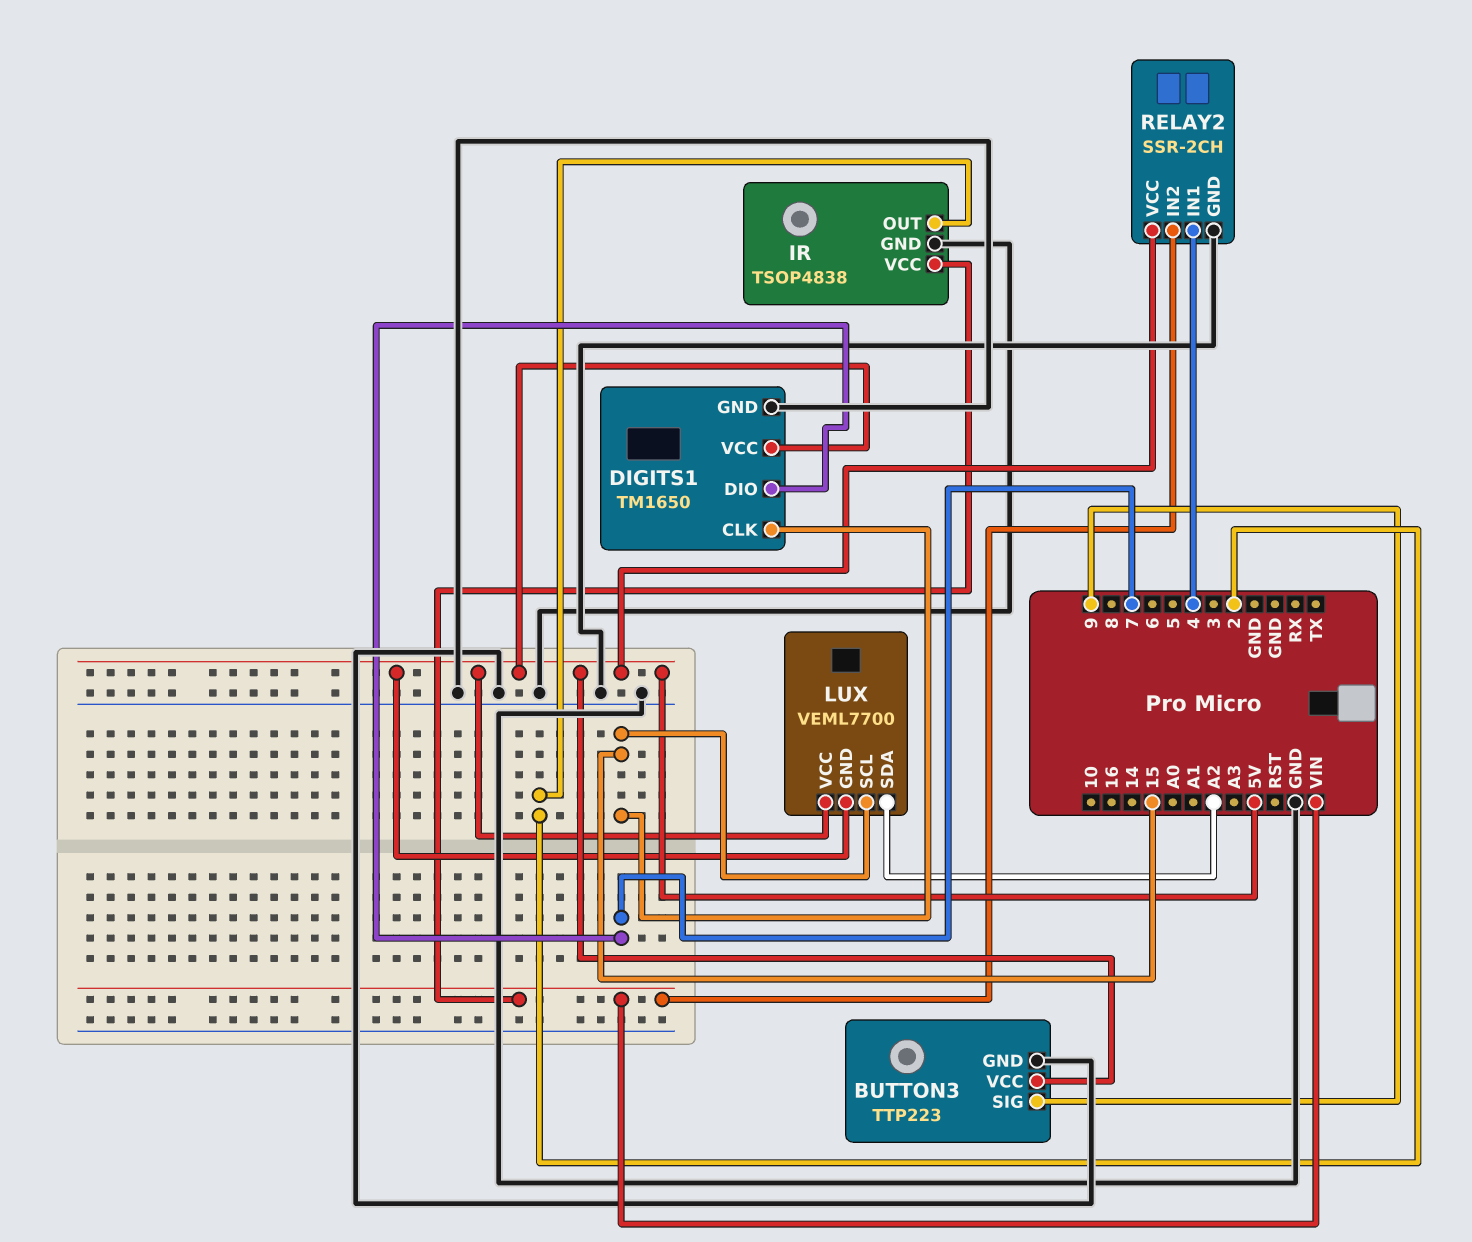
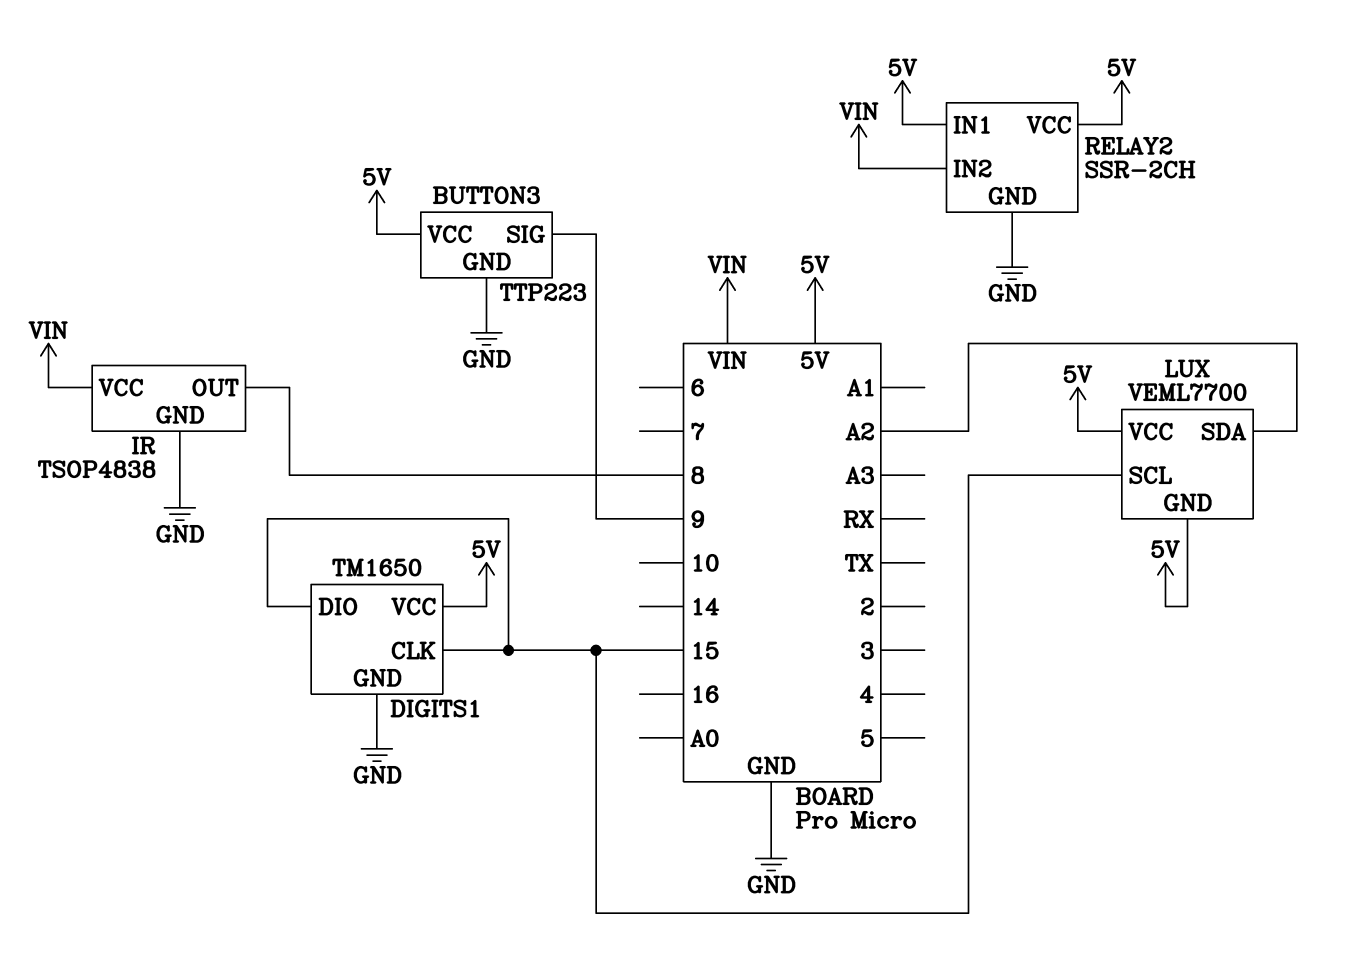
DIGITS1 pin DIO: 7 -> 15
IR pin OUT: 2 -> 8
RELAY2 pin IN1: 4 -> 5V

